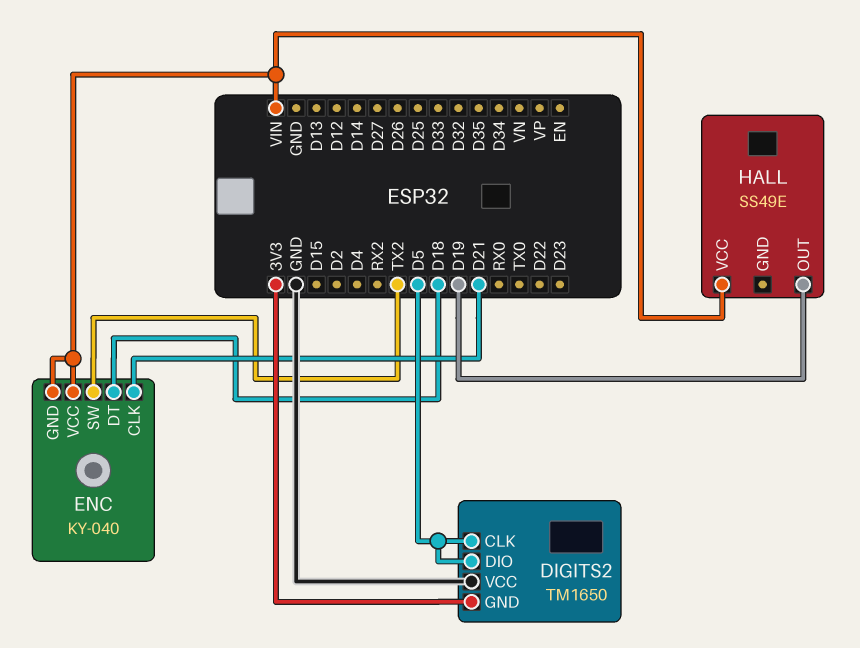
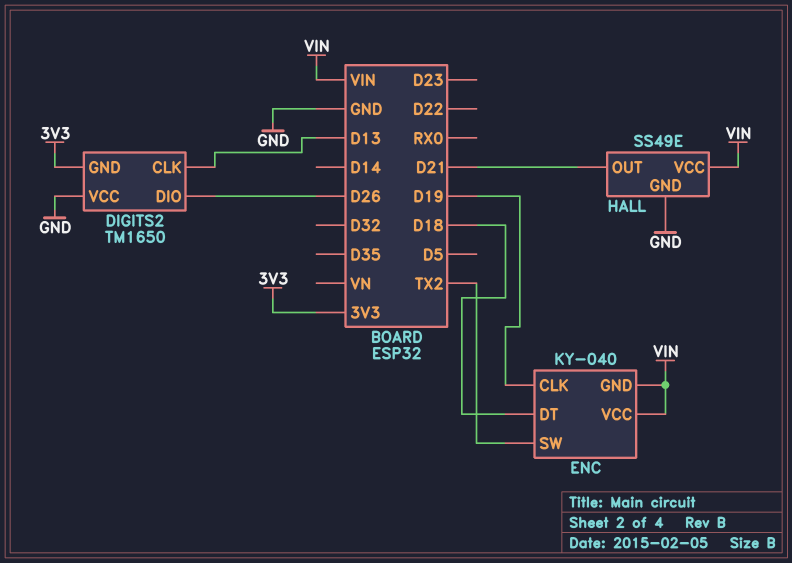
DIGITS2 pin CLK: D5 -> D13
DIGITS2 pin DIO: D5 -> D26
ENC pin CLK: D21 -> D19
HALL pin GND: none -> GND
HALL pin OUT: D19 -> D21

